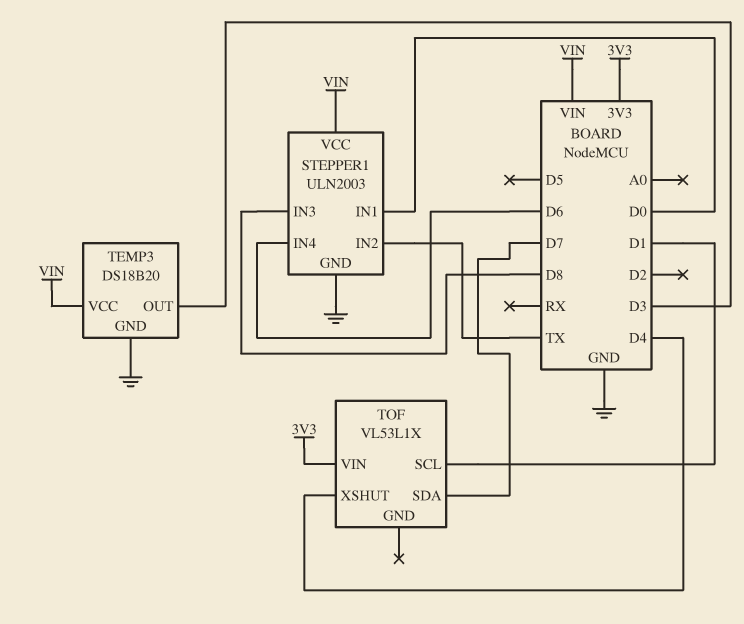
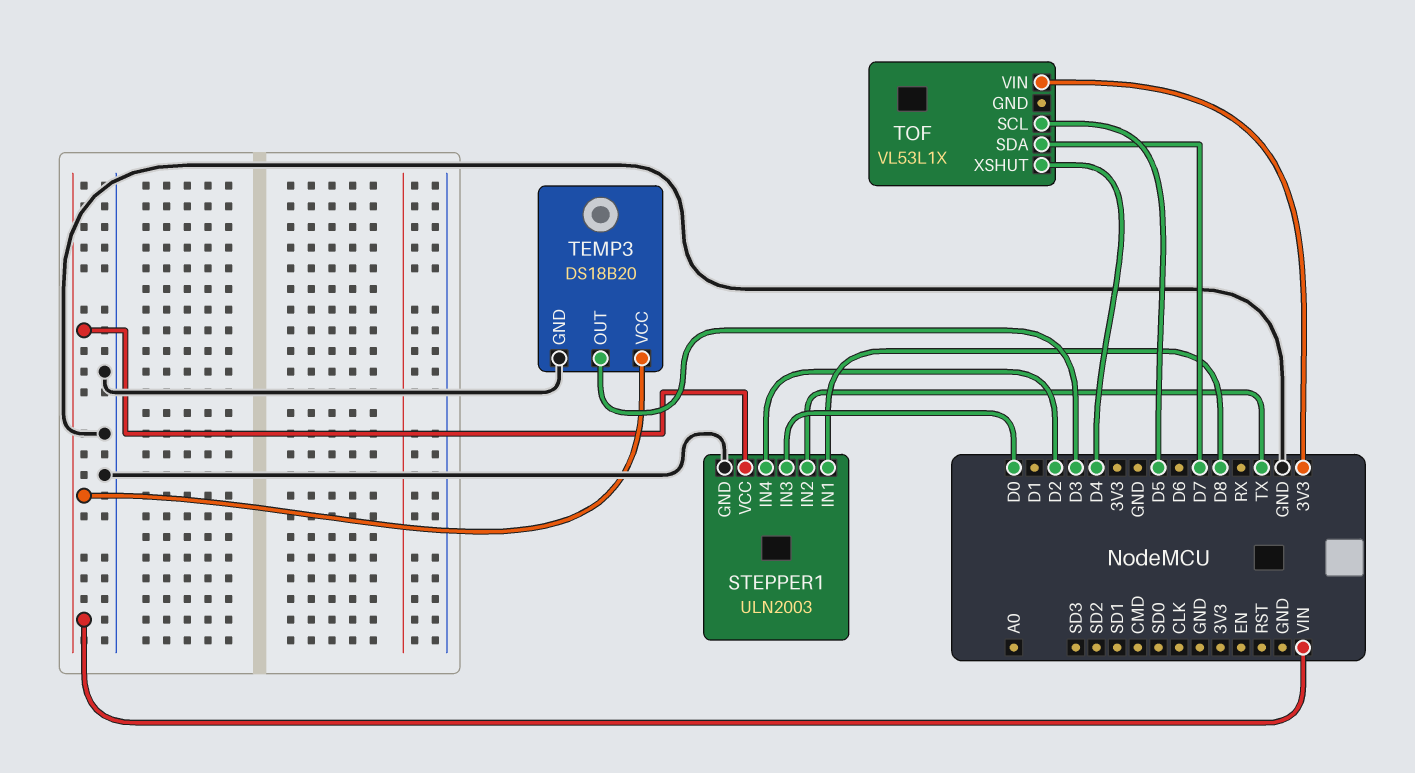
STEPPER1 pin IN1: D0 -> D8
STEPPER1 pin IN3: D8 -> D0
STEPPER1 pin IN4: D6 -> D2
TOF pin SCL: D1 -> D5

